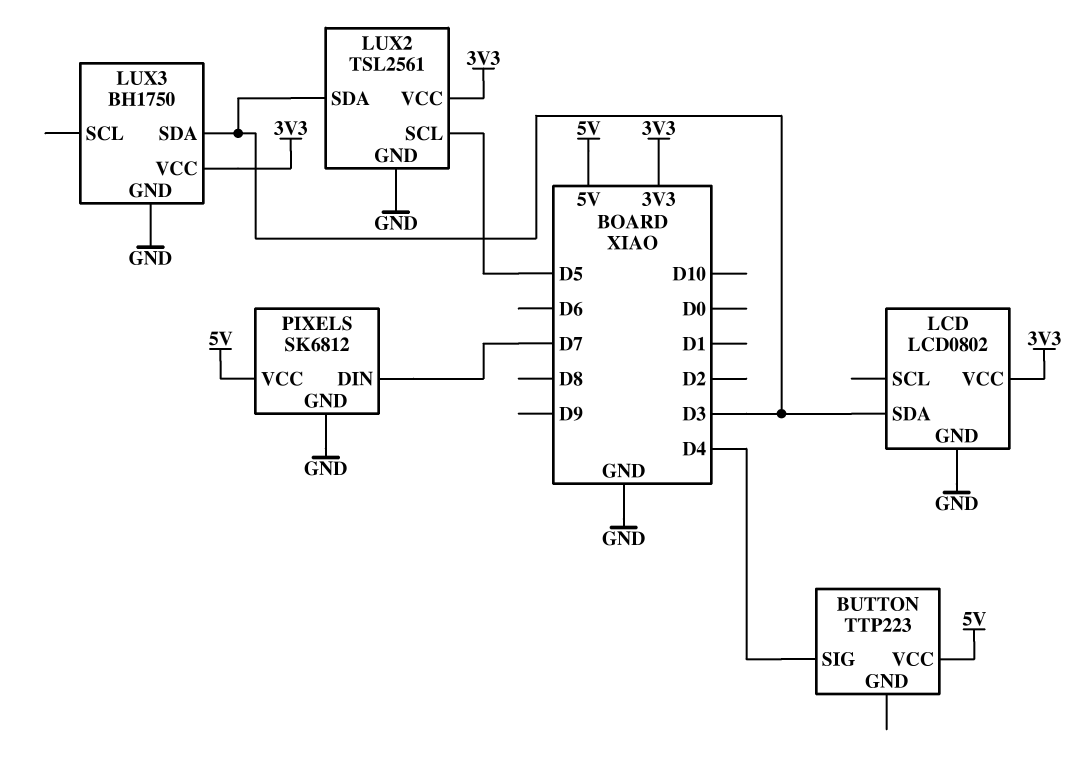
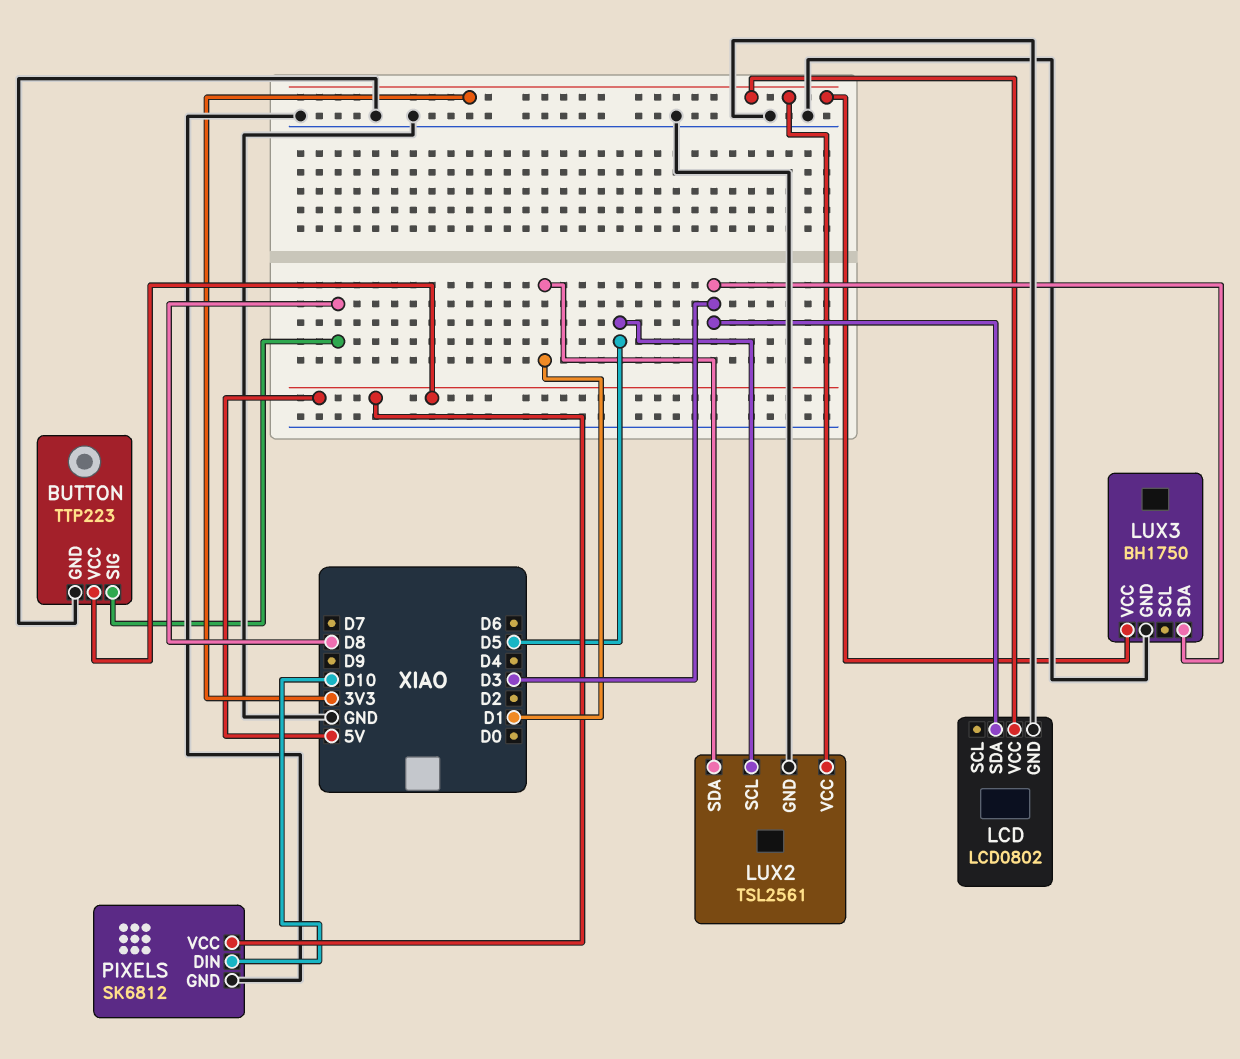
BUTTON pin GND: none -> GND
BUTTON pin SIG: D4 -> D8
LUX2 pin SDA: D3 -> D1
PIXELS pin DIN: D7 -> D10

